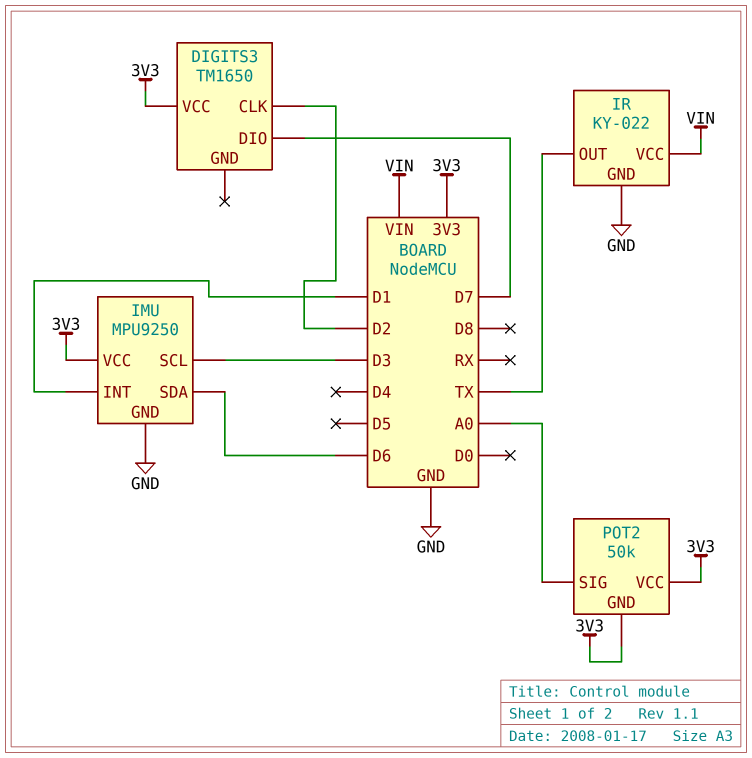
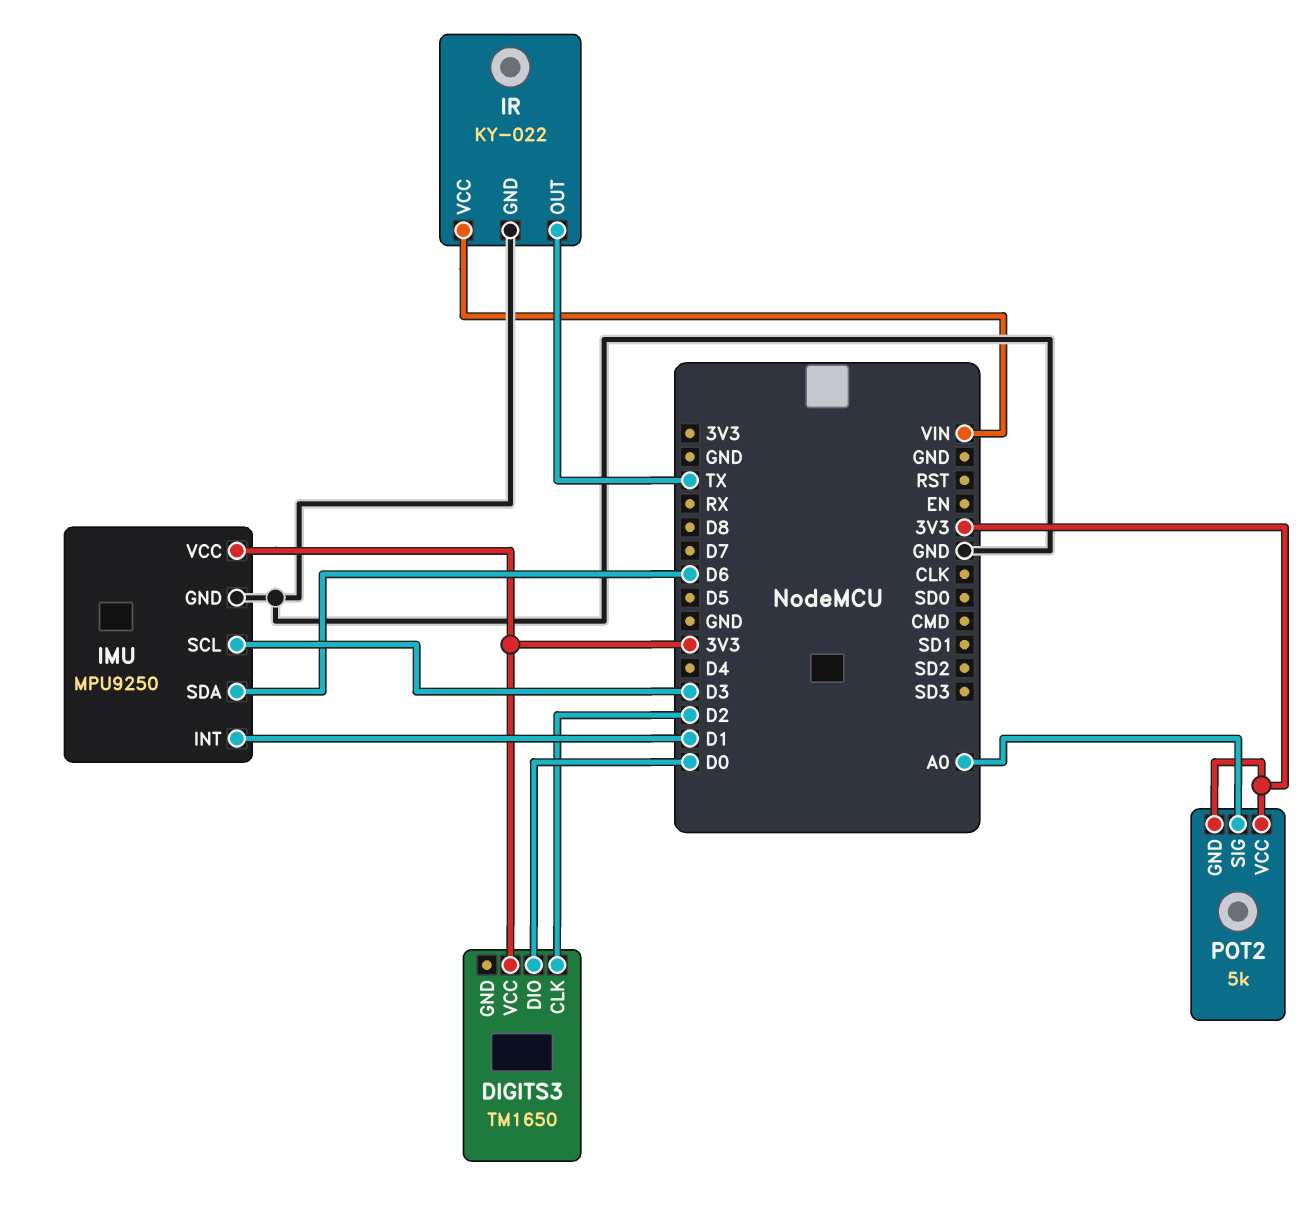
DIGITS3 pin DIO: D7 -> D0
POT2: 50k -> 5k

